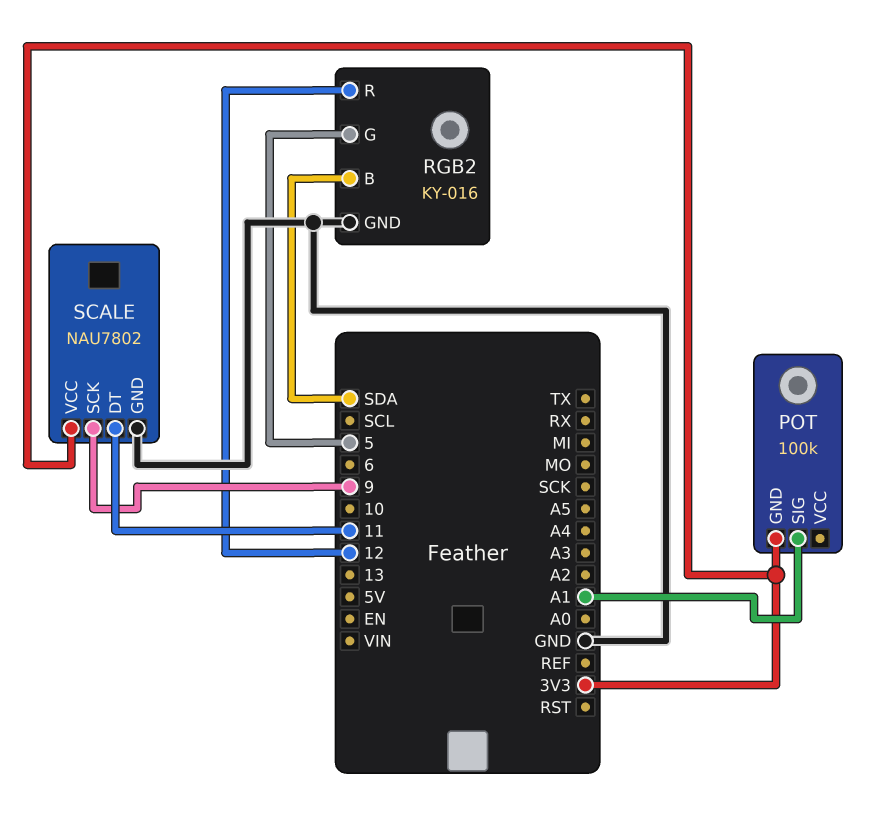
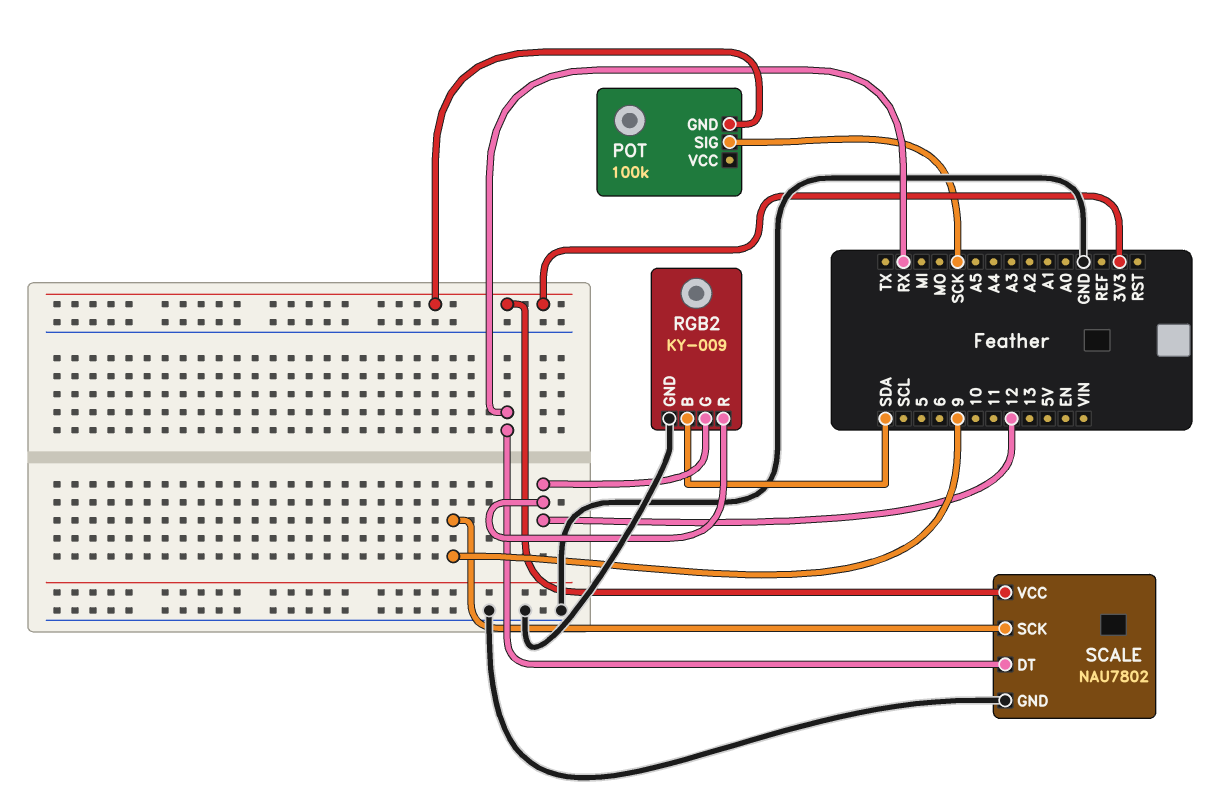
POT pin SIG: A1 -> SCK
RGB2: KY-016 -> KY-009
RGB2 pin G: 5 -> 12
SCALE pin DT: 11 -> RX

